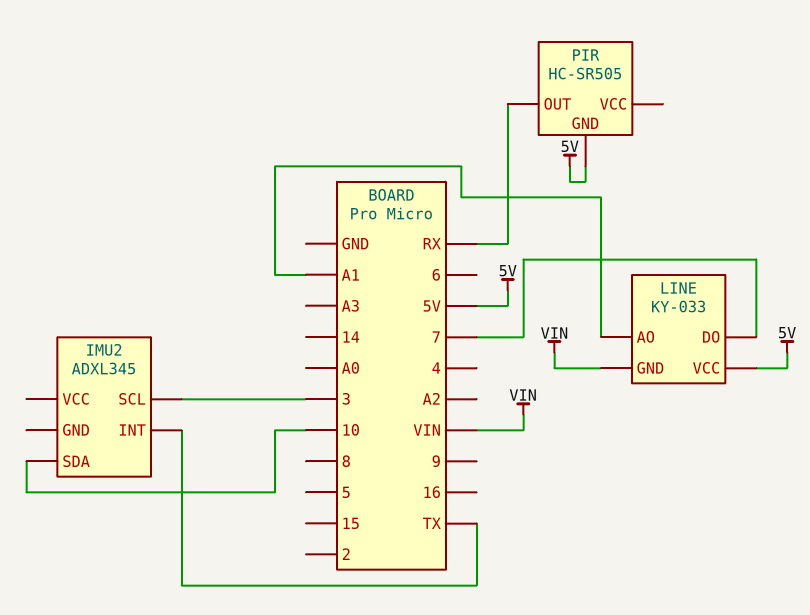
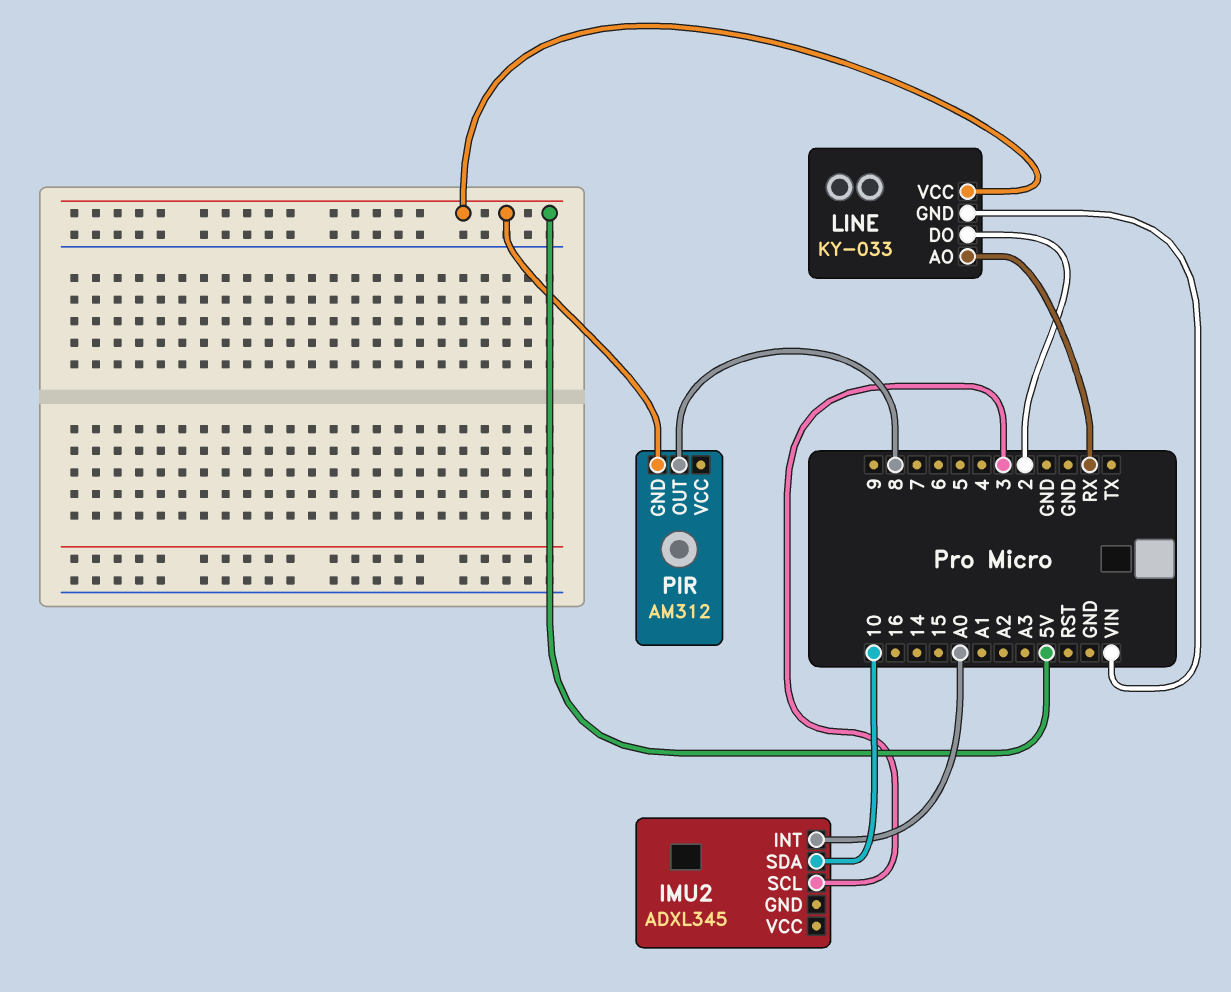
IMU2 pin INT: TX -> A0
LINE pin AO: A1 -> RX
LINE pin DO: 7 -> 2
PIR: HC-SR505 -> AM312
PIR pin OUT: RX -> 8

